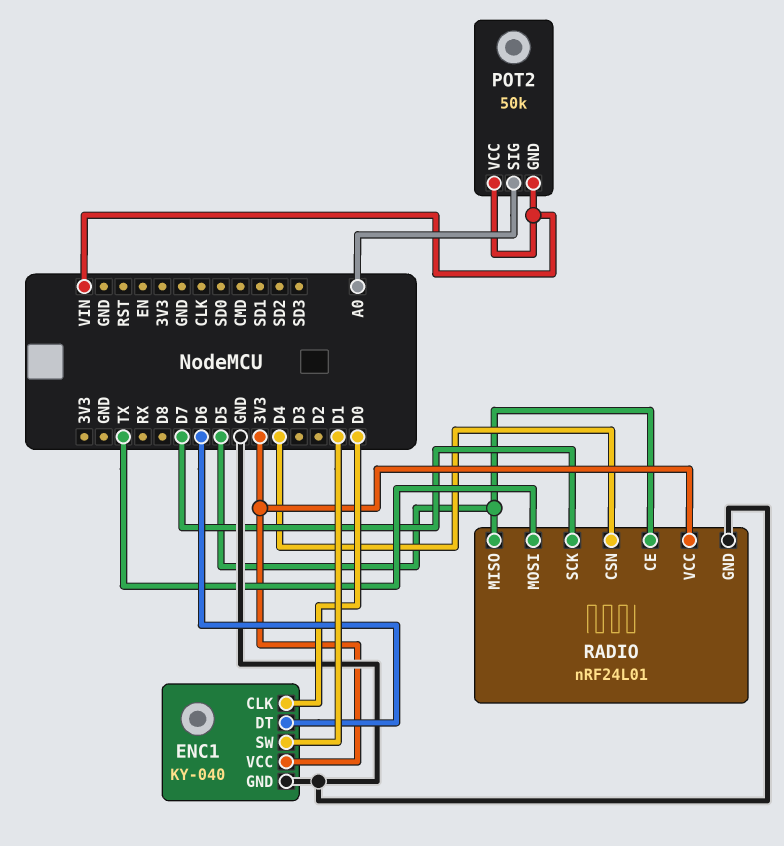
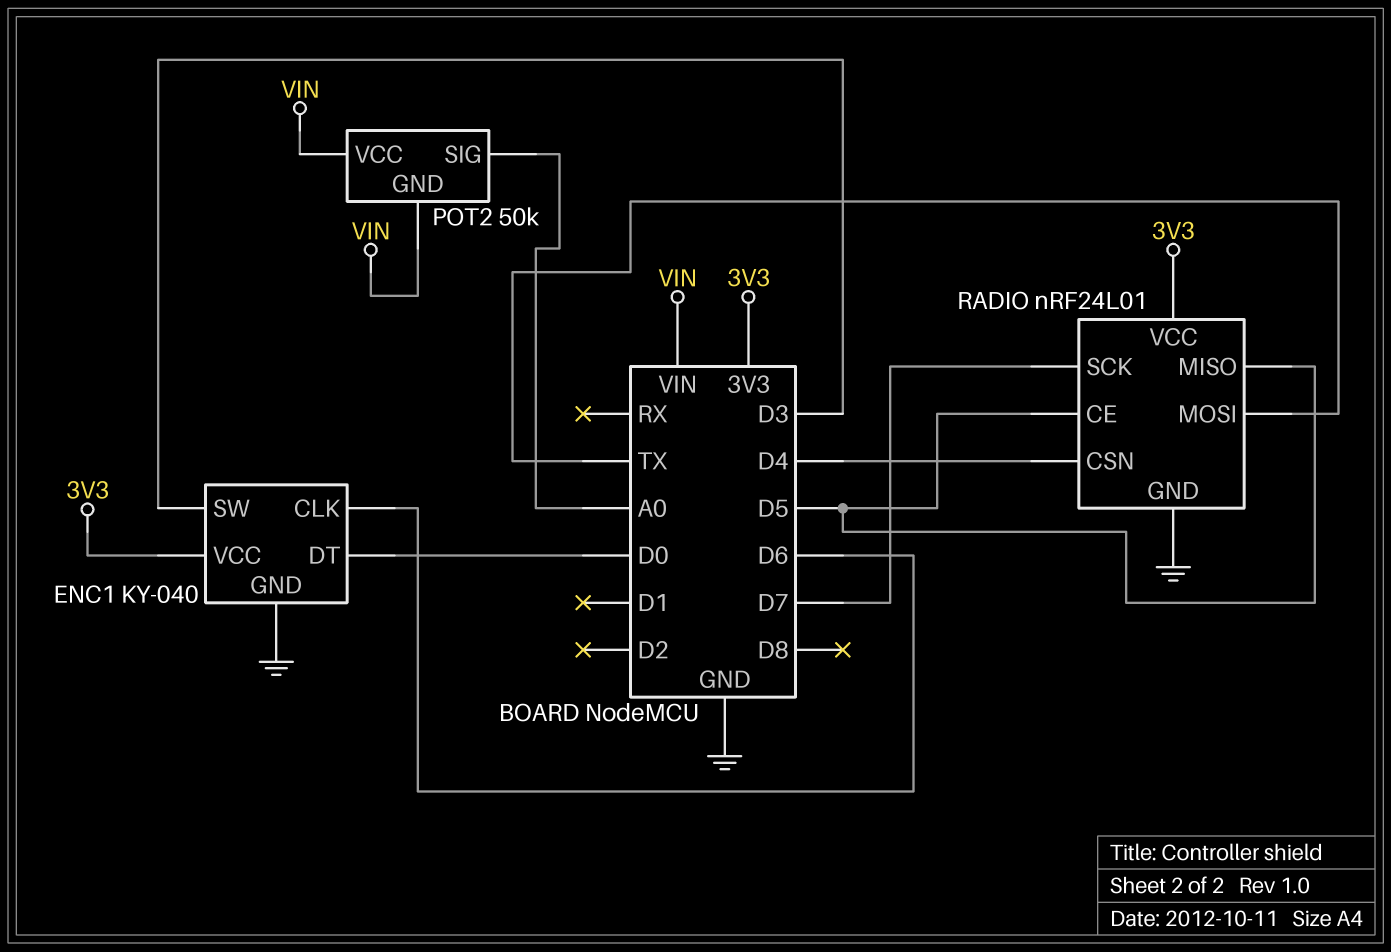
ENC1 pin CLK: D0 -> D6
ENC1 pin DT: D6 -> D0
ENC1 pin SW: D1 -> D3

